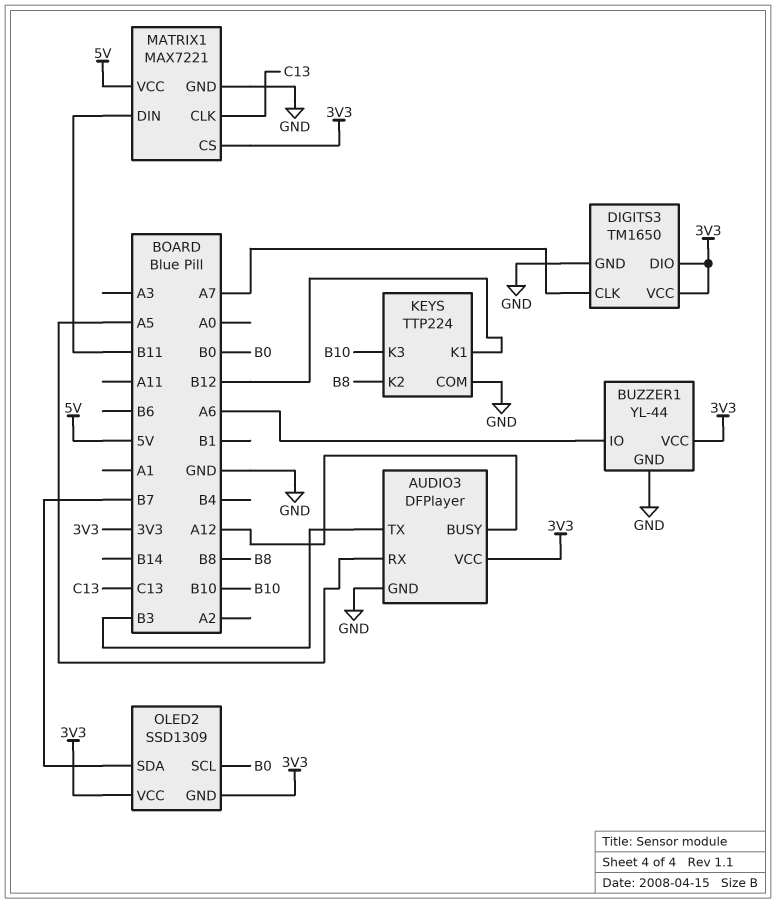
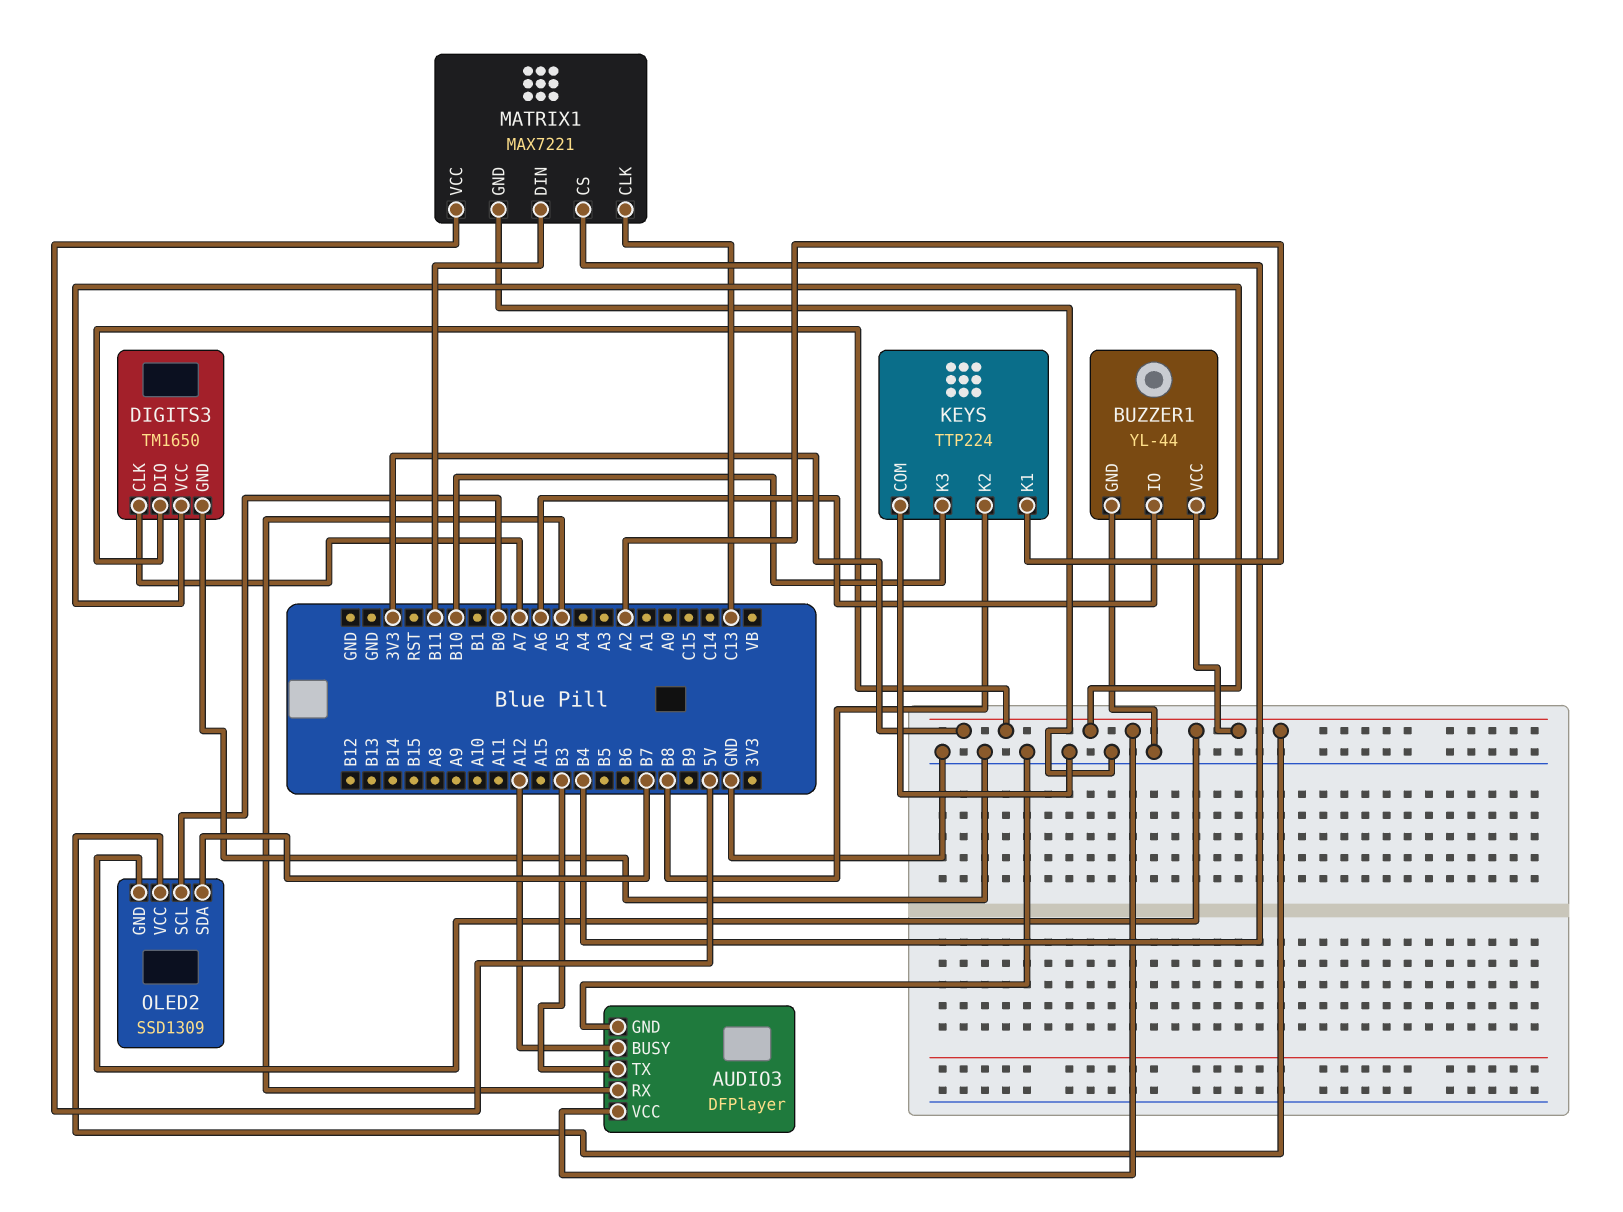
KEYS pin K1: B12 -> A2
MATRIX1 pin CS: 3V3 -> B4

